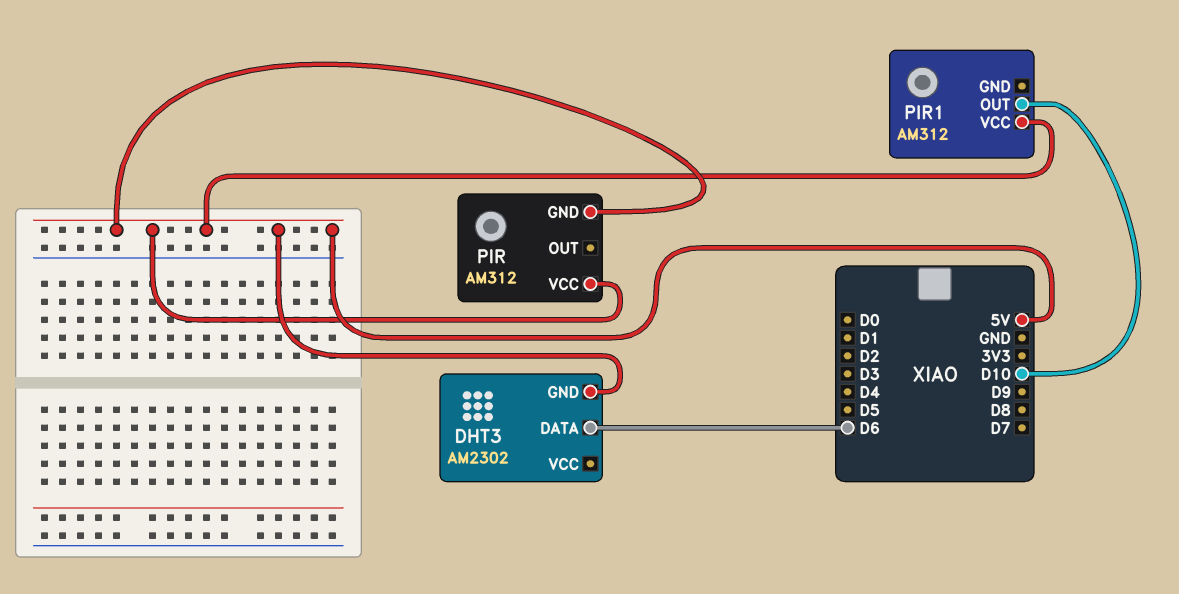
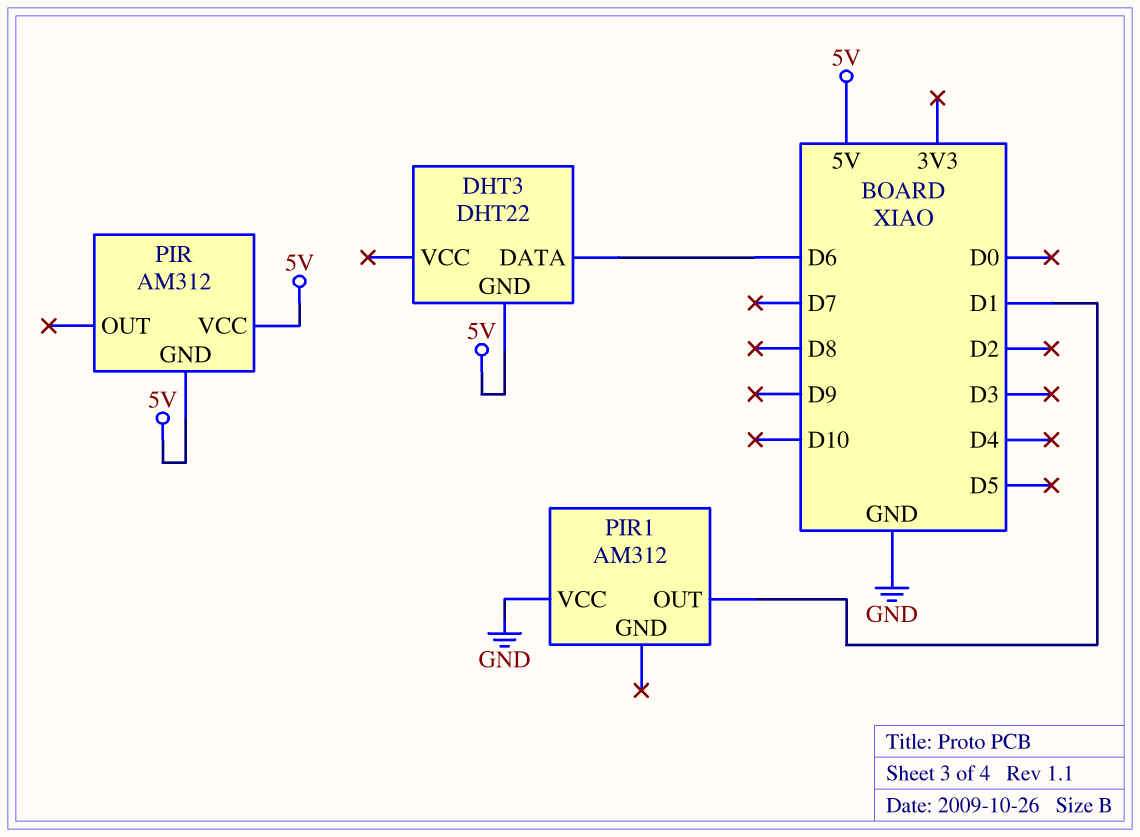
DHT3: AM2302 -> DHT22
PIR1 pin OUT: D10 -> D1
PIR1 pin VCC: 5V -> GND

